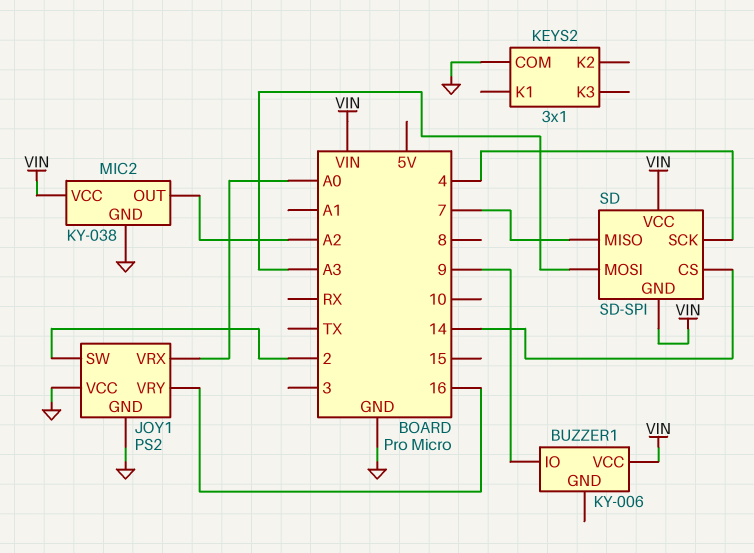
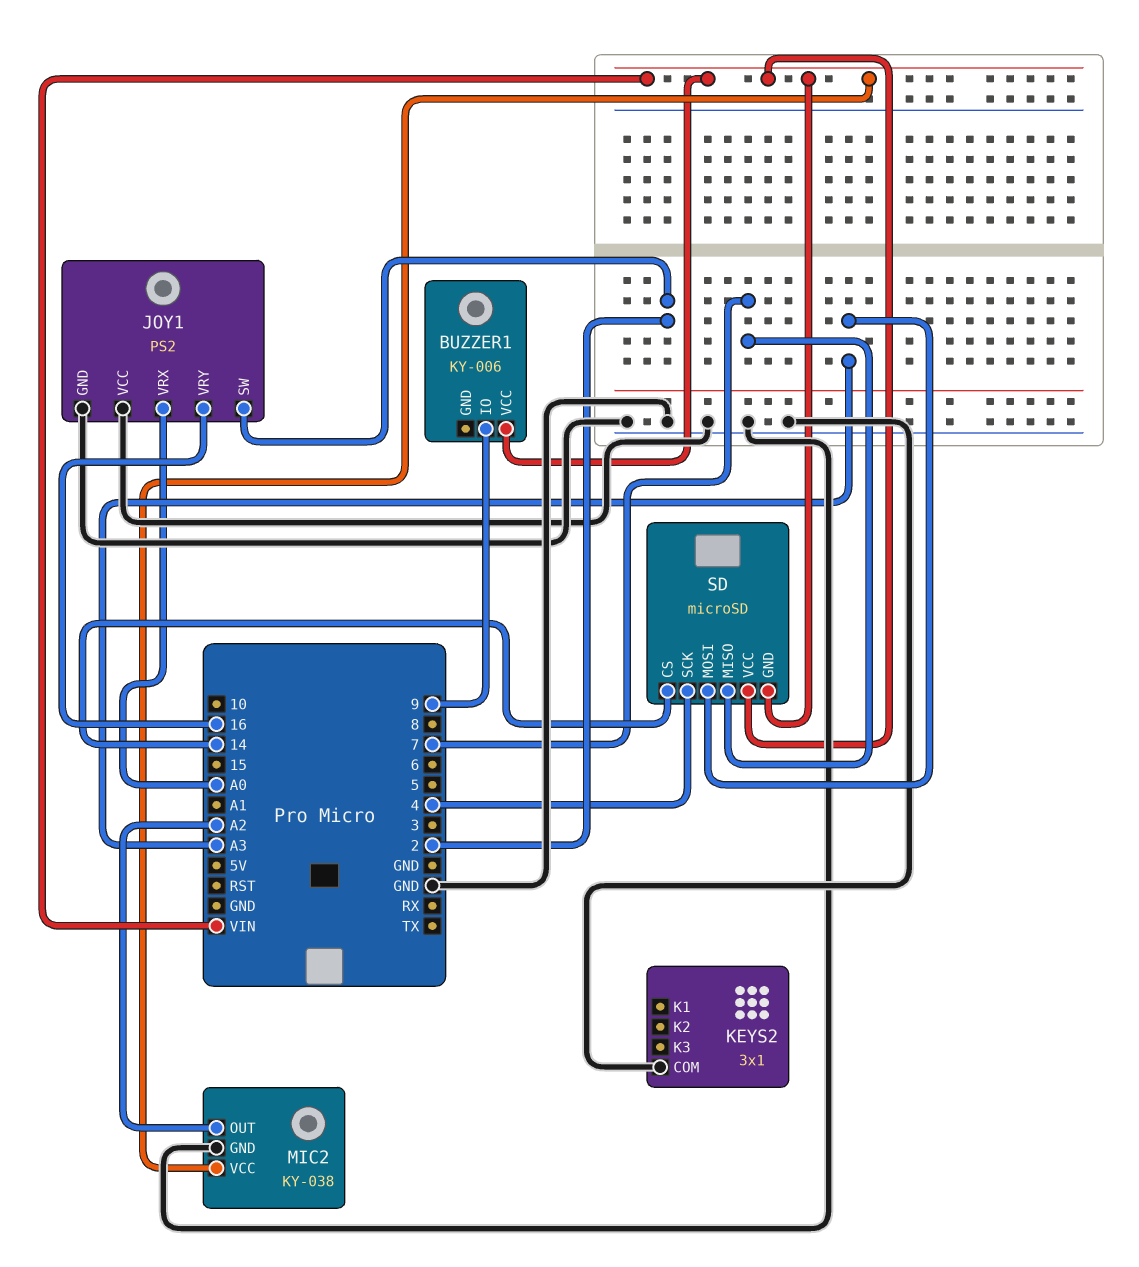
SD: SD-SPI -> microSD

